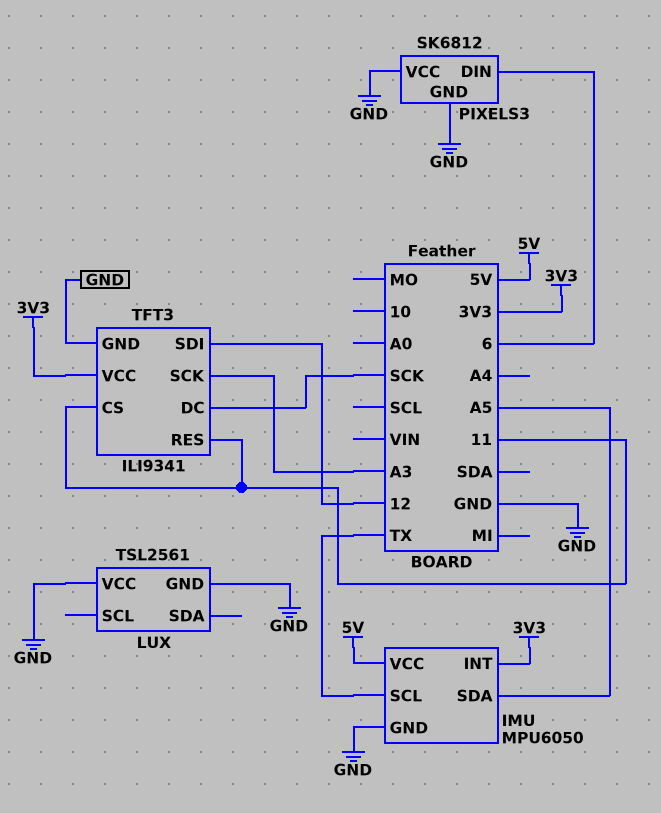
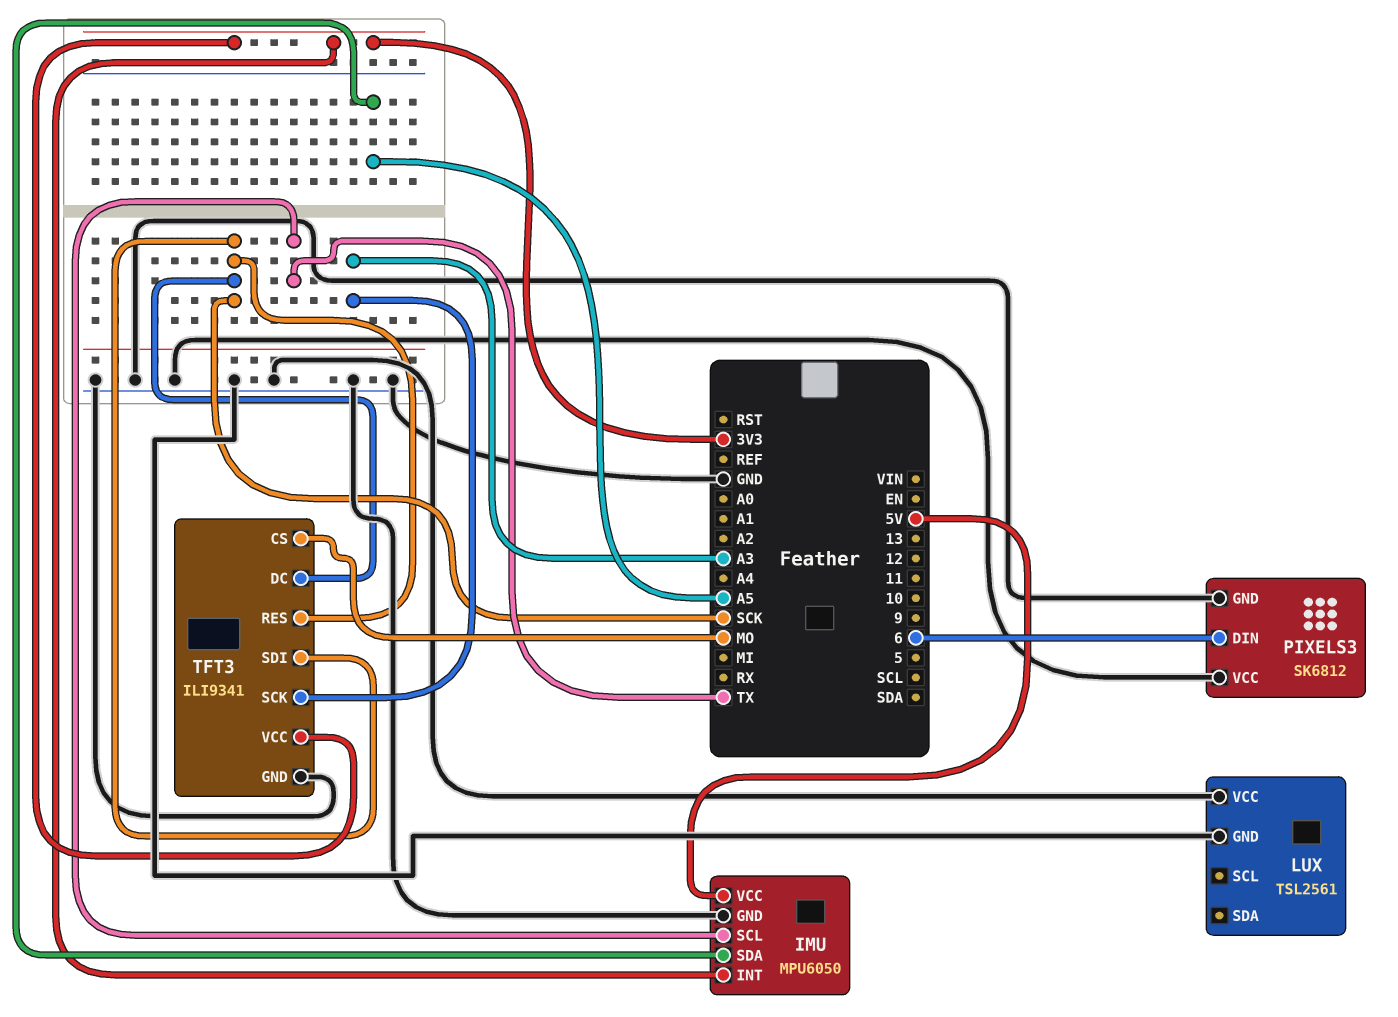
TFT3 pin CS: 11 -> MO
TFT3 pin RES: 11 -> SCK
TFT3 pin SDI: 12 -> SCK

